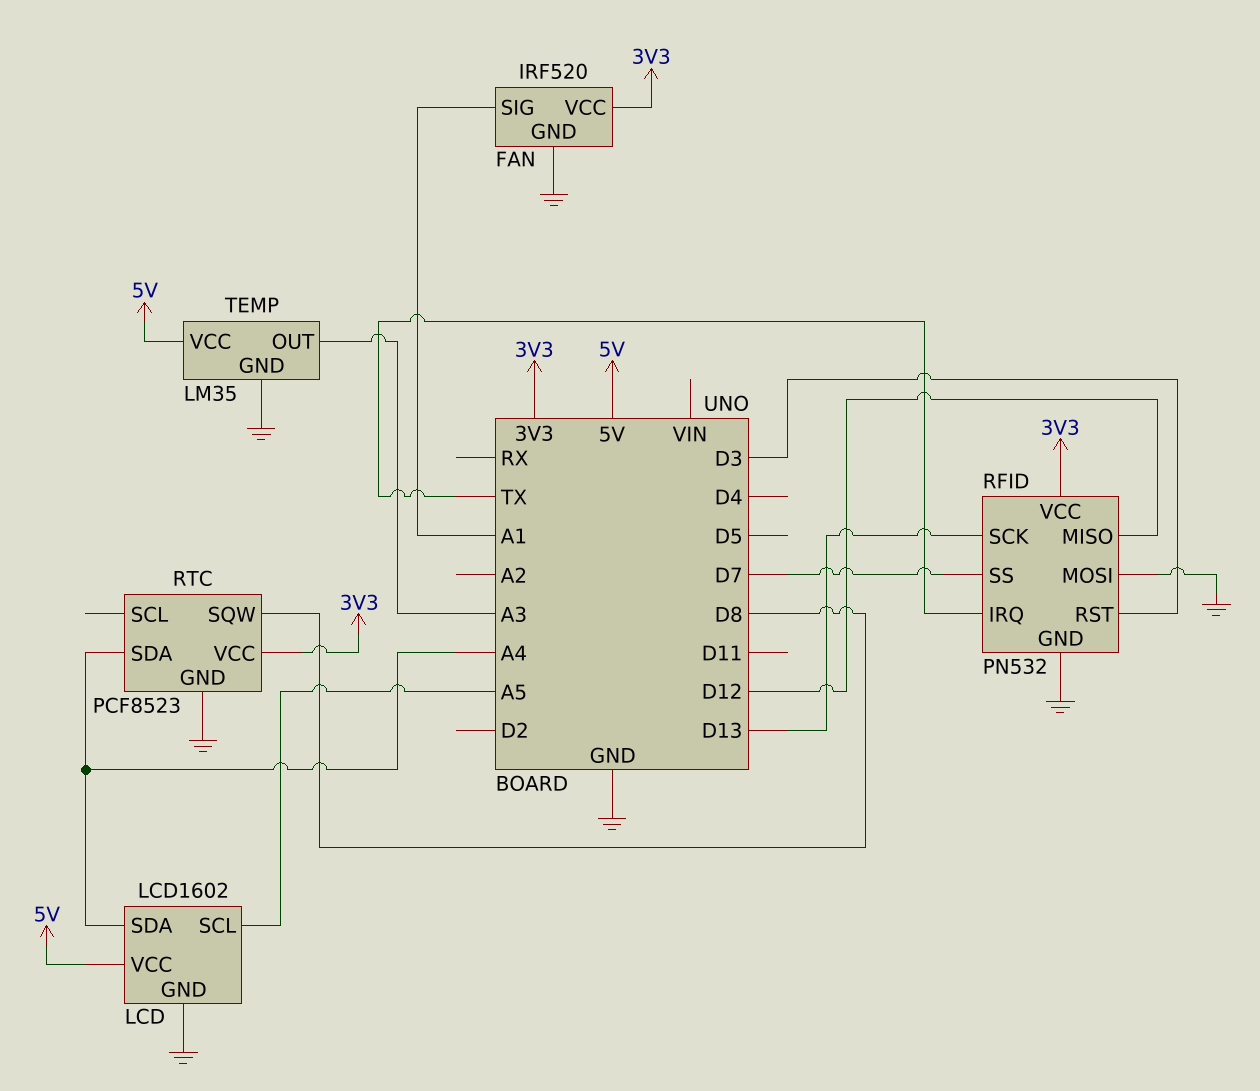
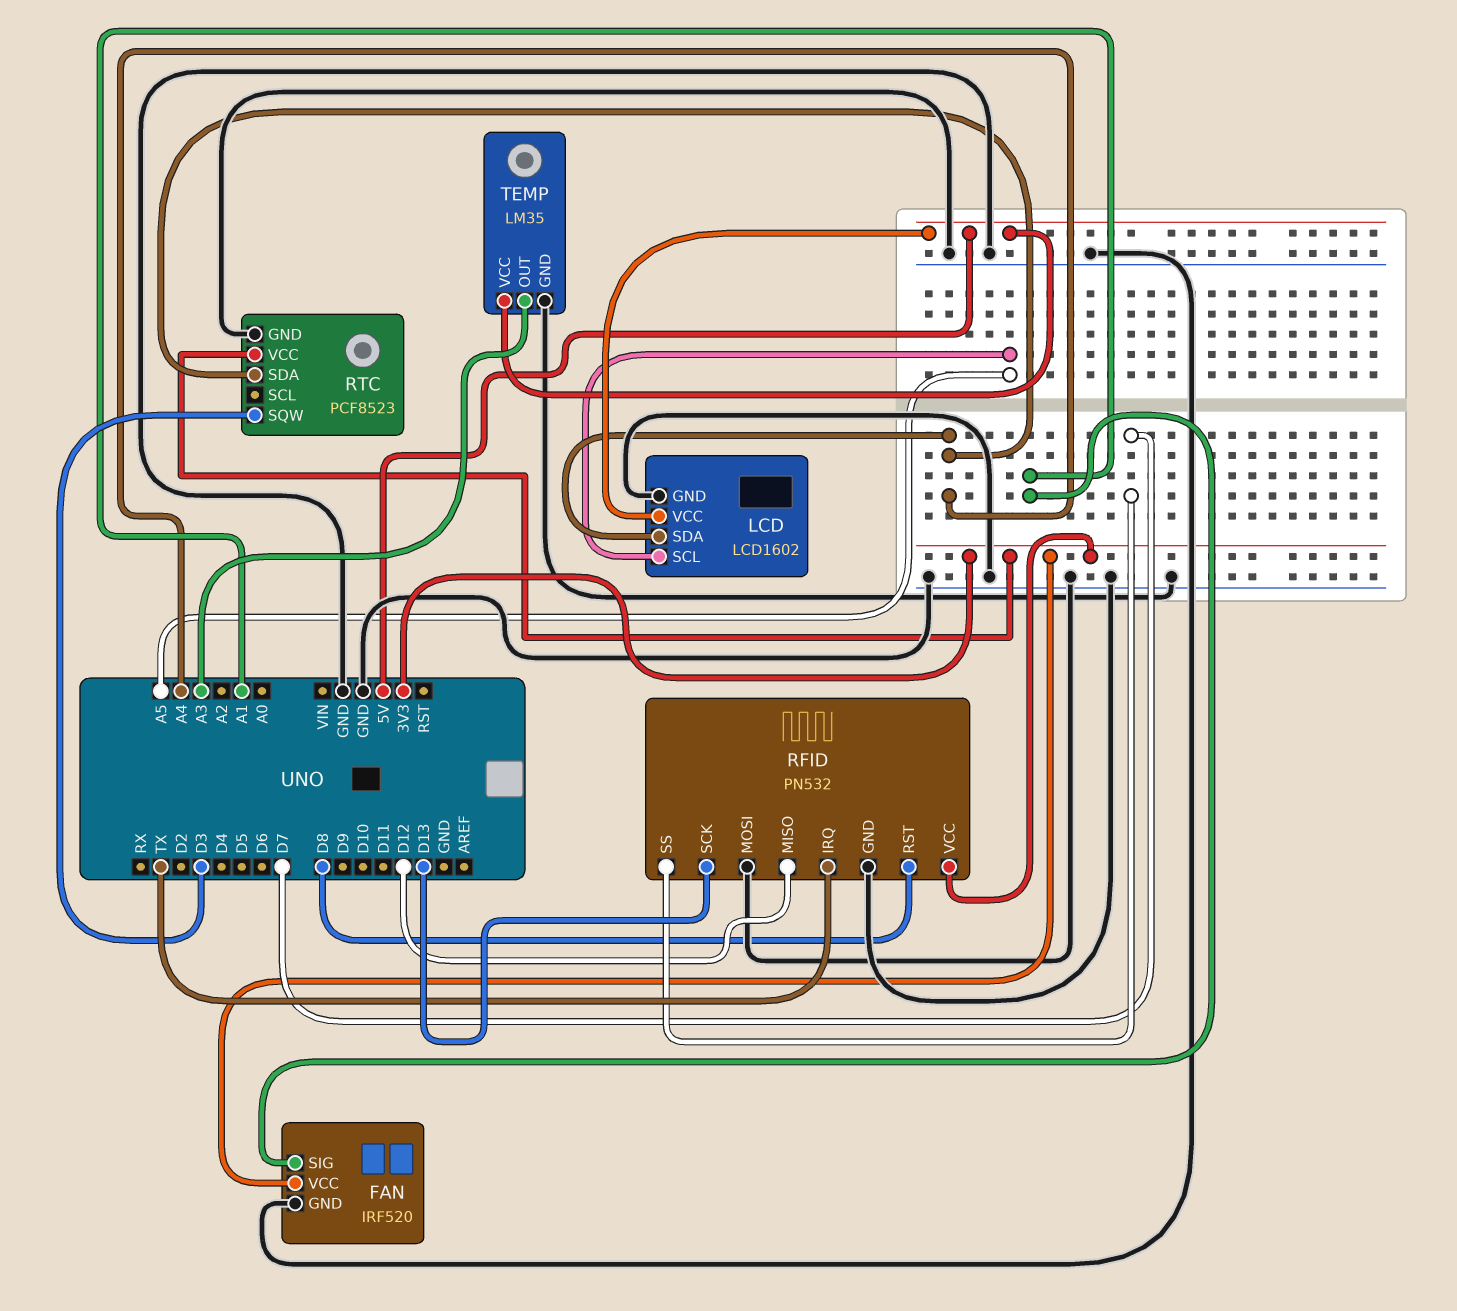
RFID pin RST: D3 -> D8
RTC pin SQW: D8 -> D3

